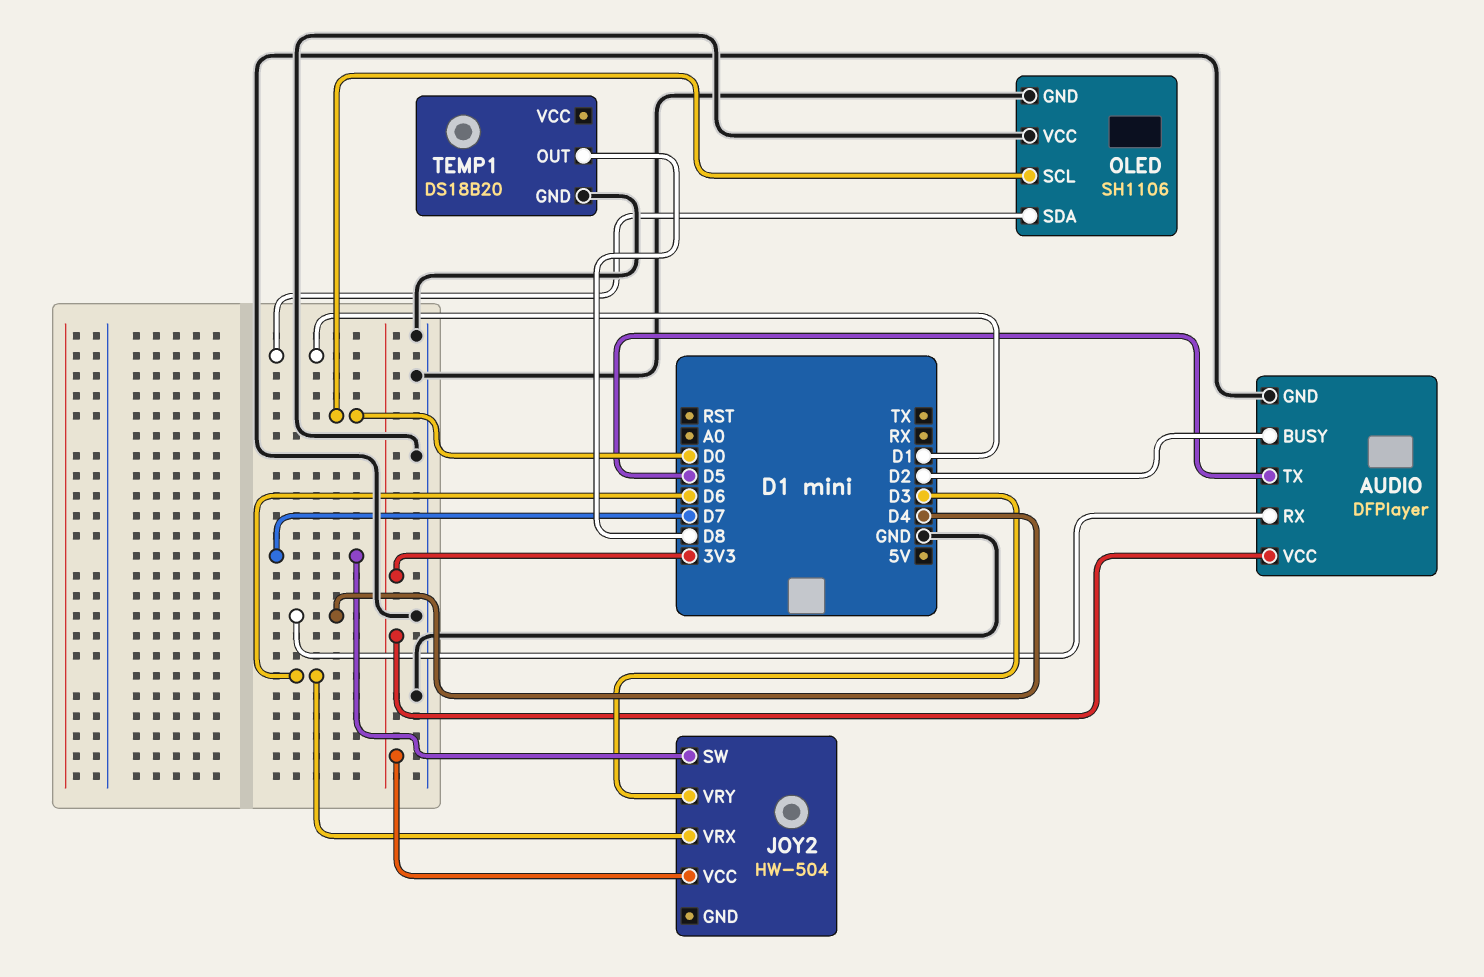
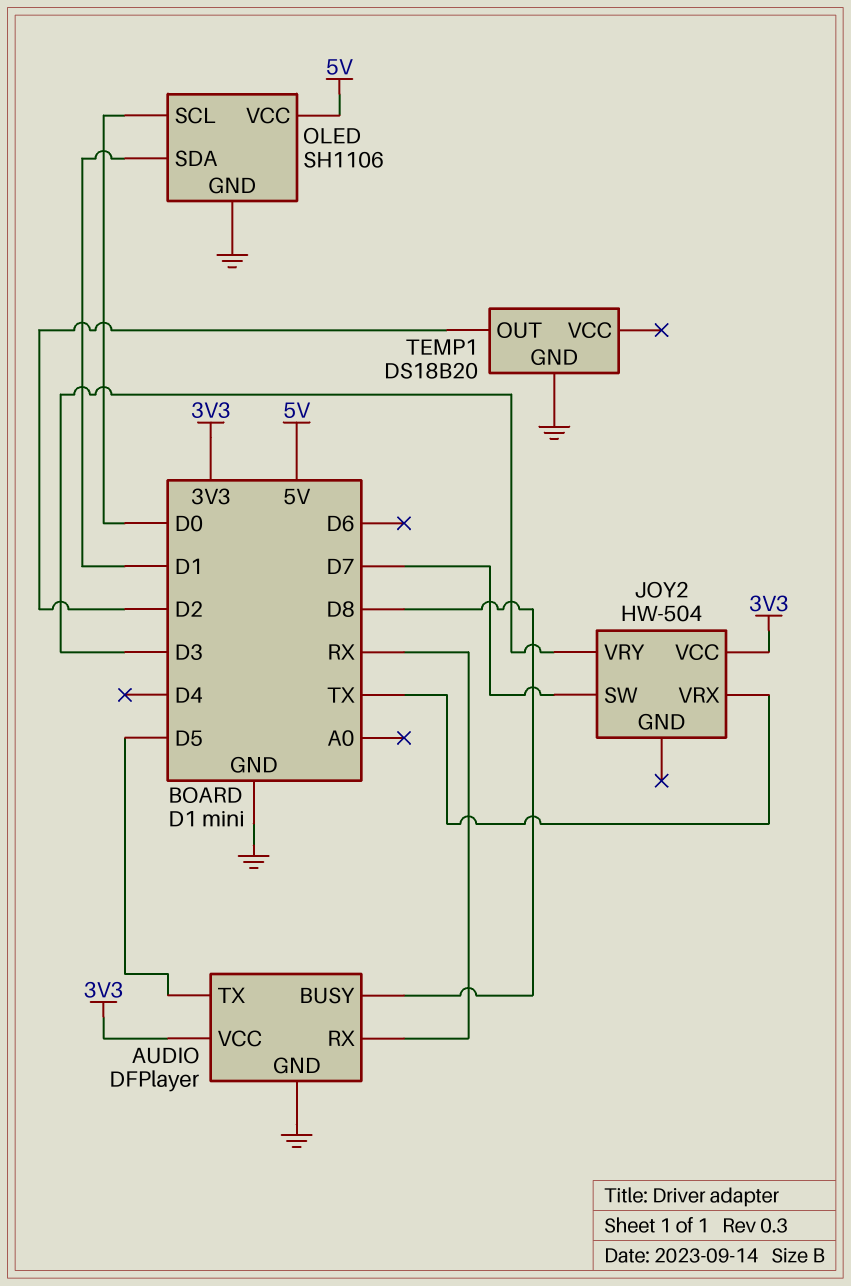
AUDIO pin BUSY: D2 -> D8
AUDIO pin RX: D4 -> RX
JOY2 pin VRX: D6 -> TX
OLED pin VCC: GND -> 5V
TEMP1 pin OUT: D8 -> D2

